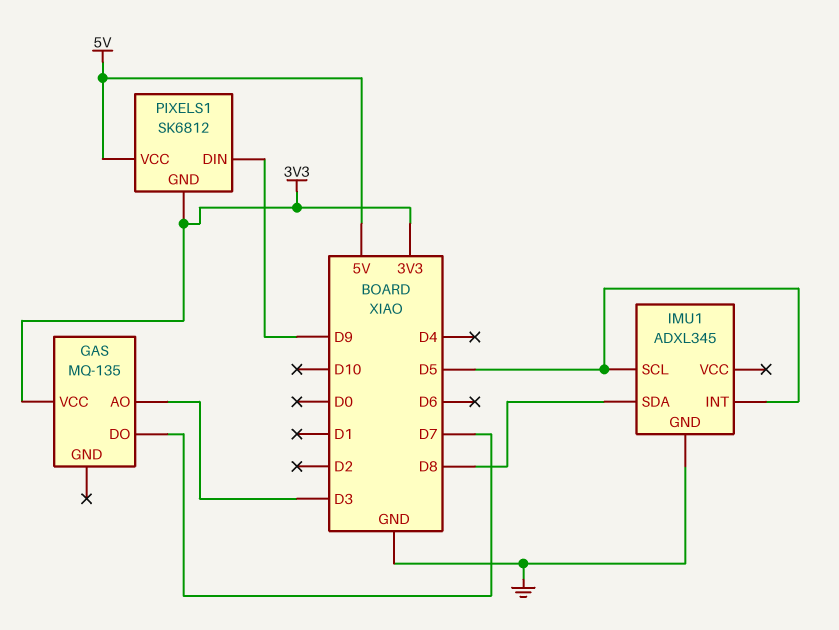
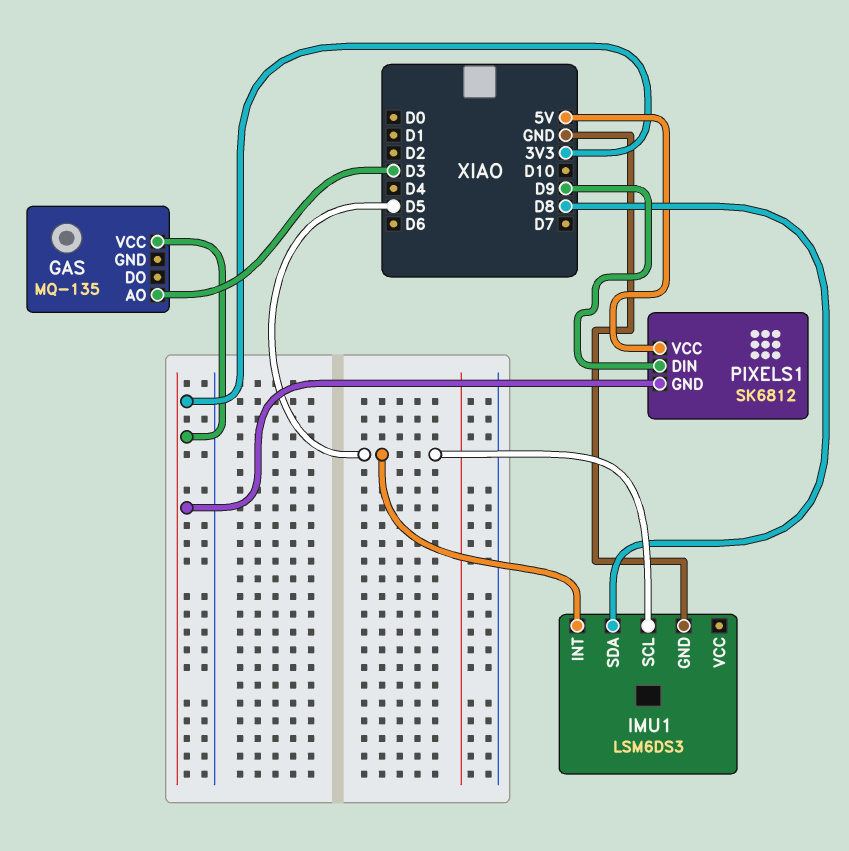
GAS pin DO: D7 -> none
IMU1: ADXL345 -> LSM6DS3

